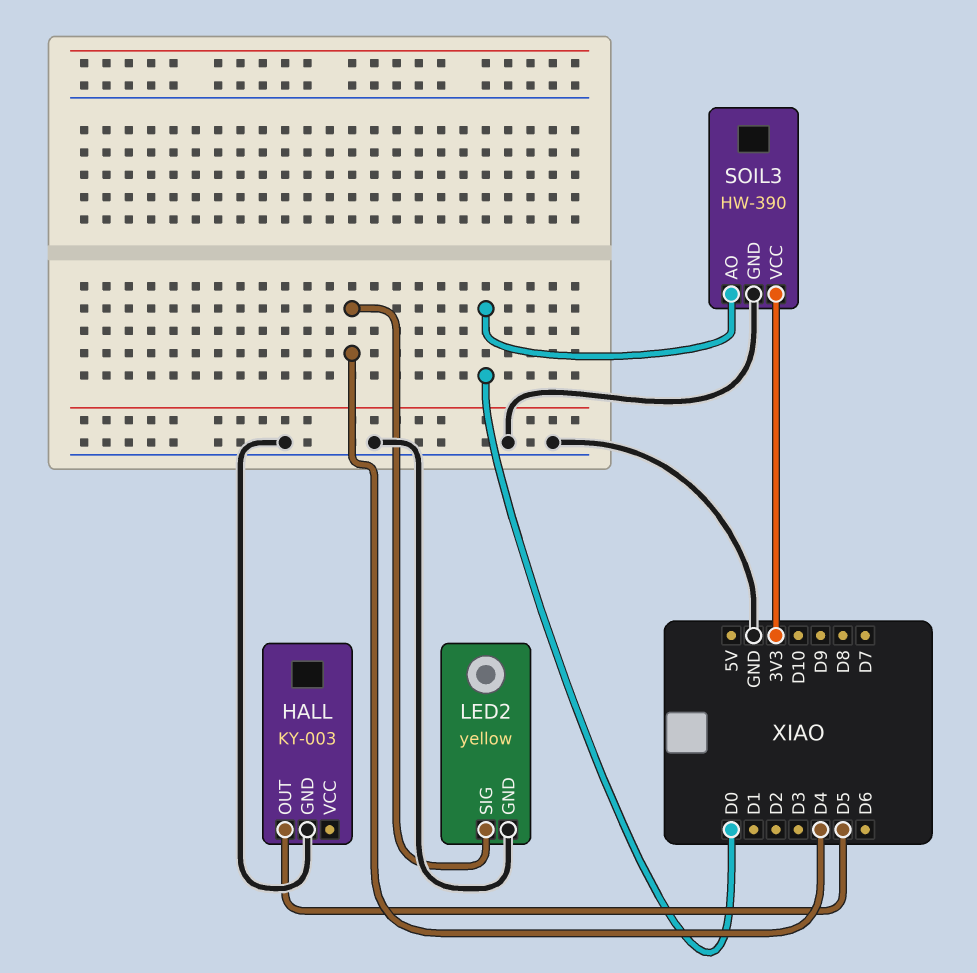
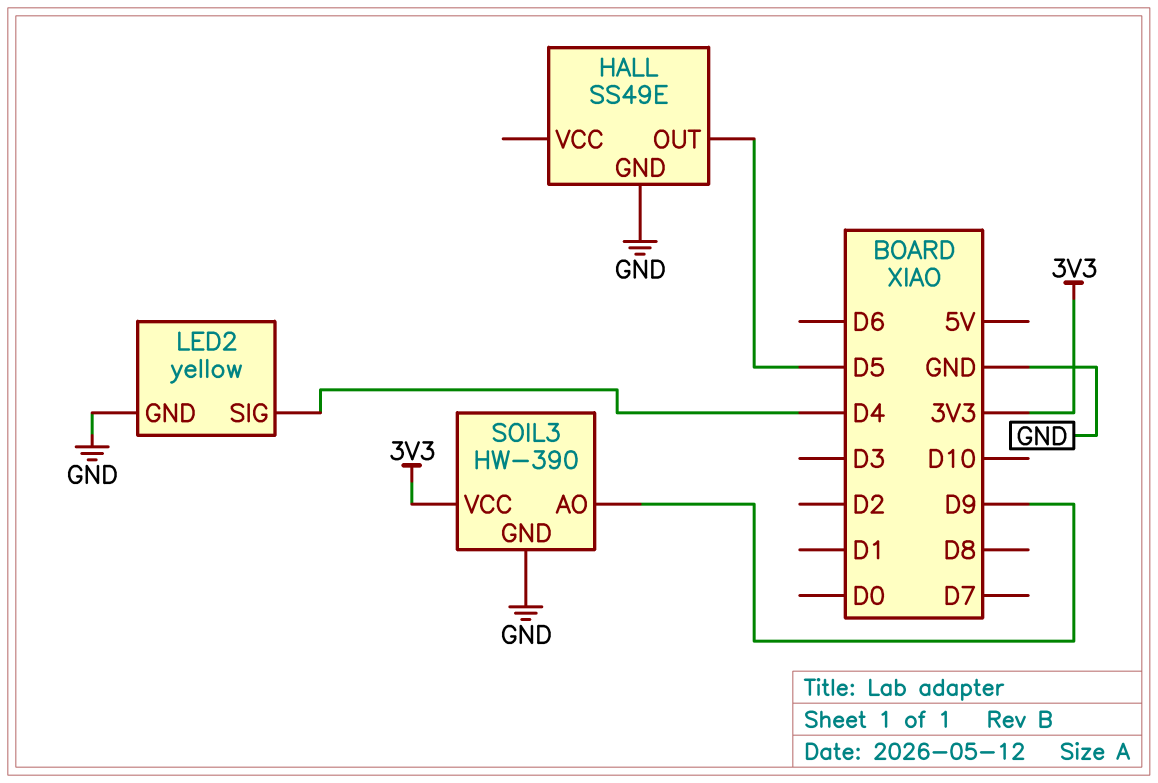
HALL: KY-003 -> SS49E
SOIL3 pin AO: D0 -> D9

